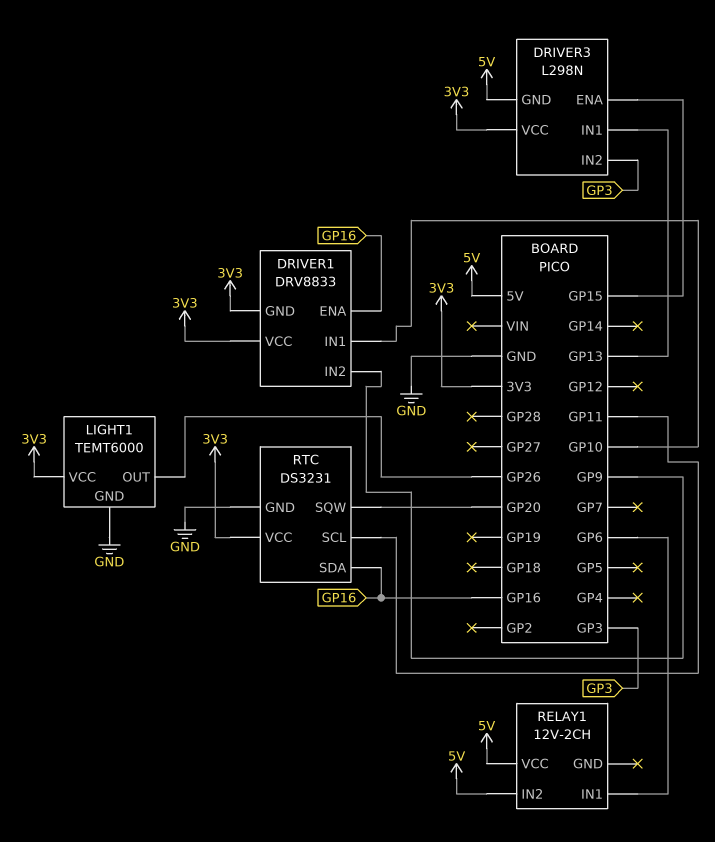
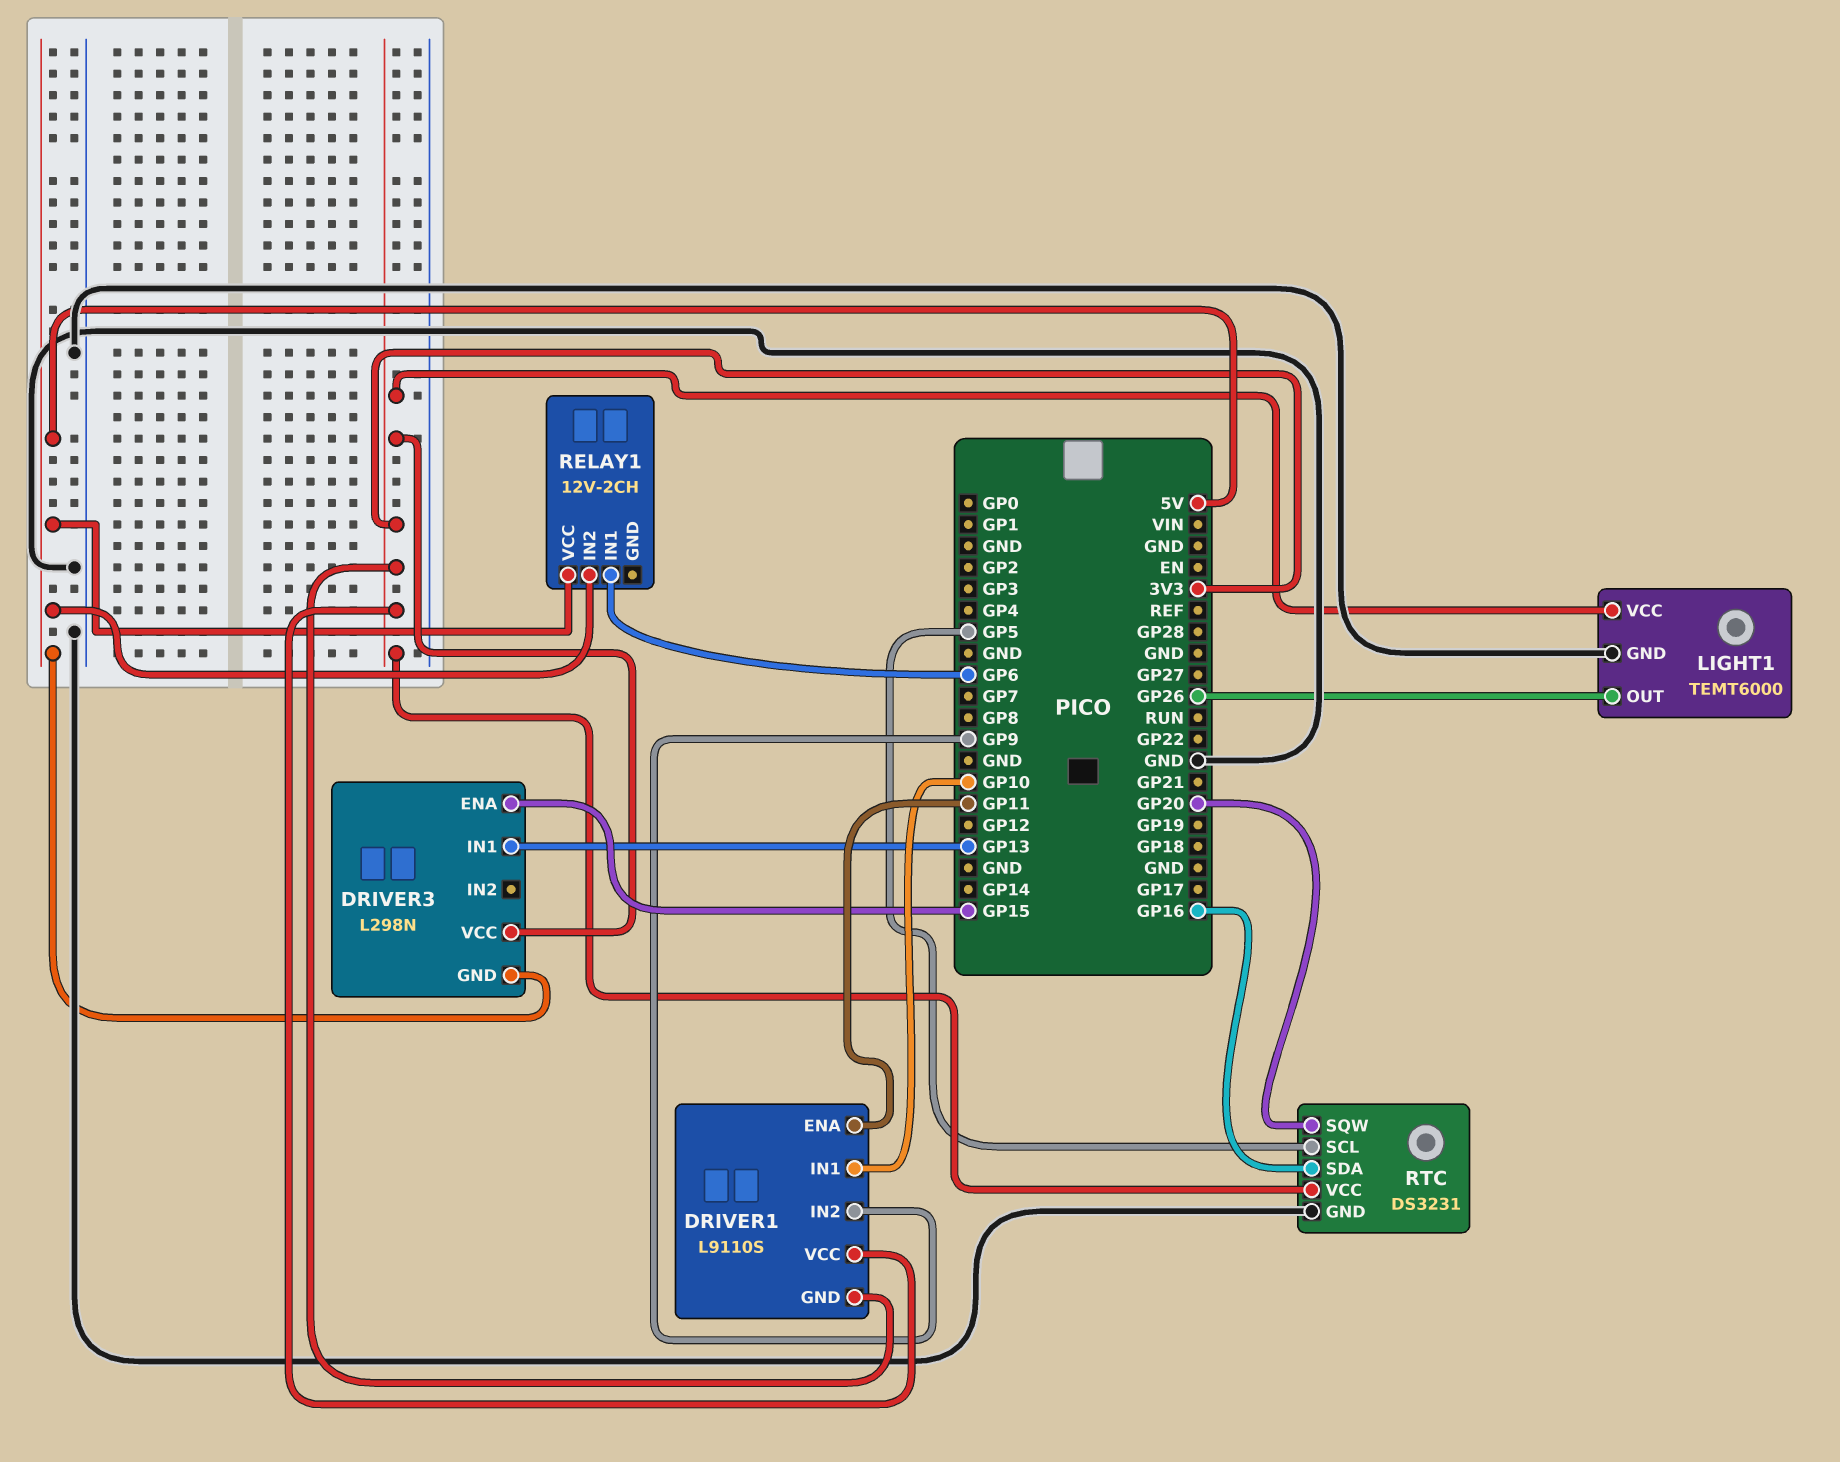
DRIVER1: DRV8833 -> L9110S
DRIVER1 pin ENA: GP16 -> GP11
DRIVER3 pin IN2: GP3 -> none
RTC pin SCL: GP11 -> GP5

